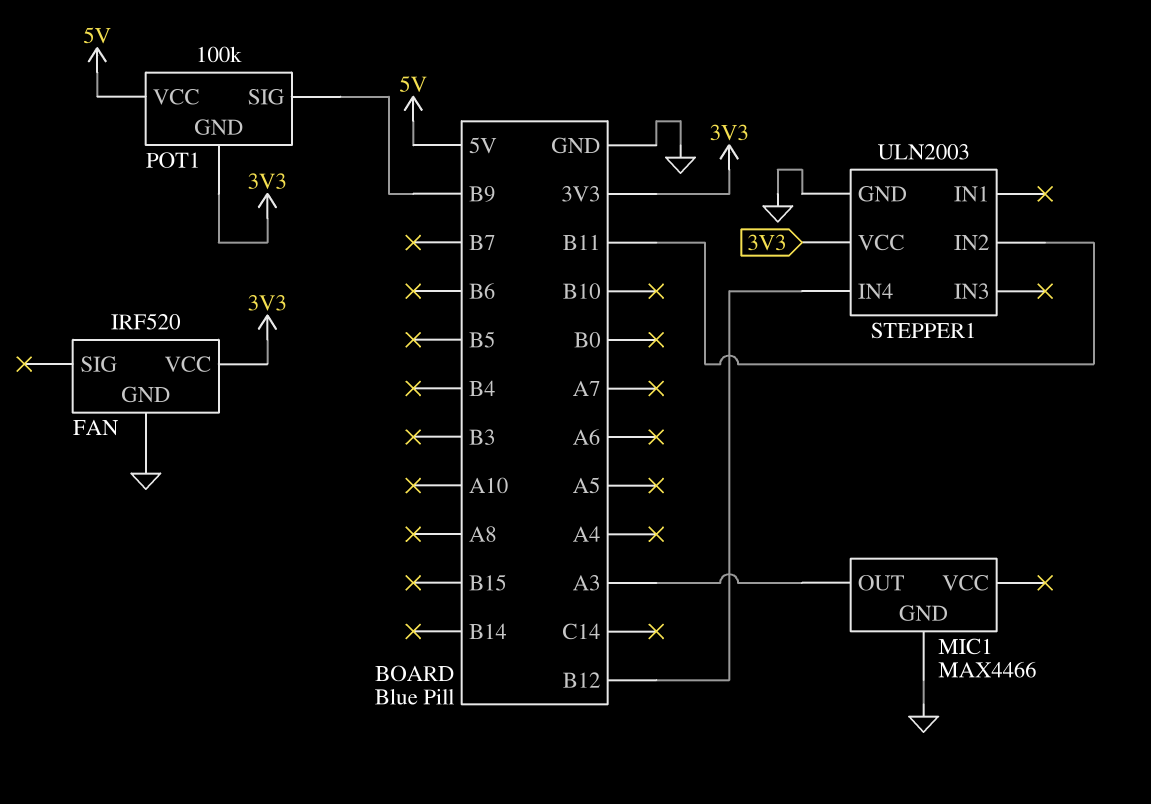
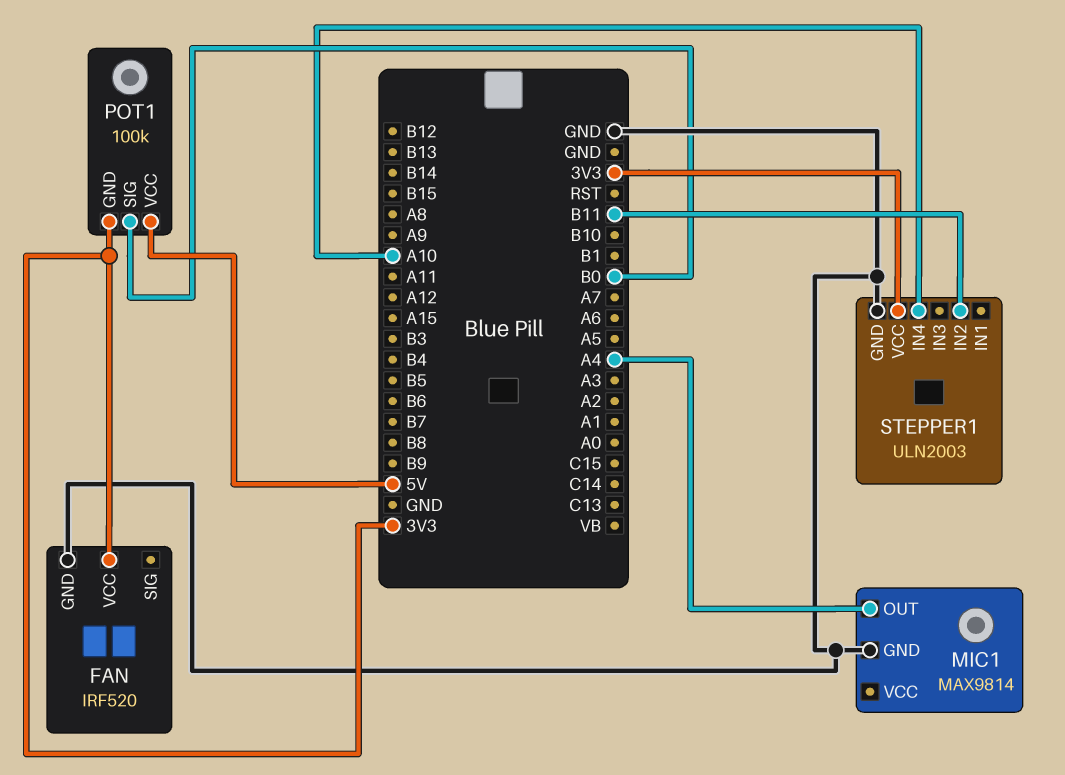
MIC1: MAX4466 -> MAX9814
MIC1 pin OUT: A3 -> A4
POT1 pin SIG: B9 -> B0
STEPPER1 pin IN4: B12 -> A10

